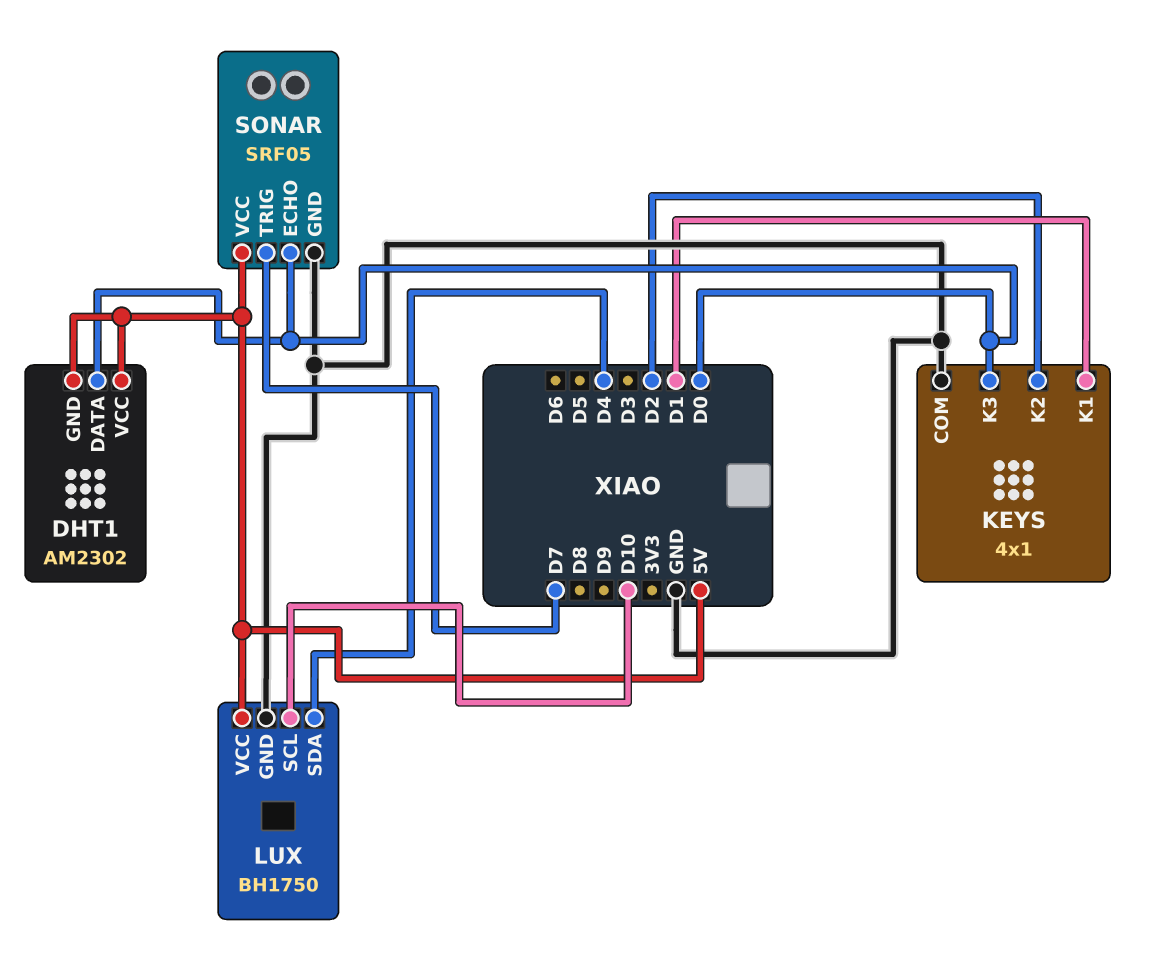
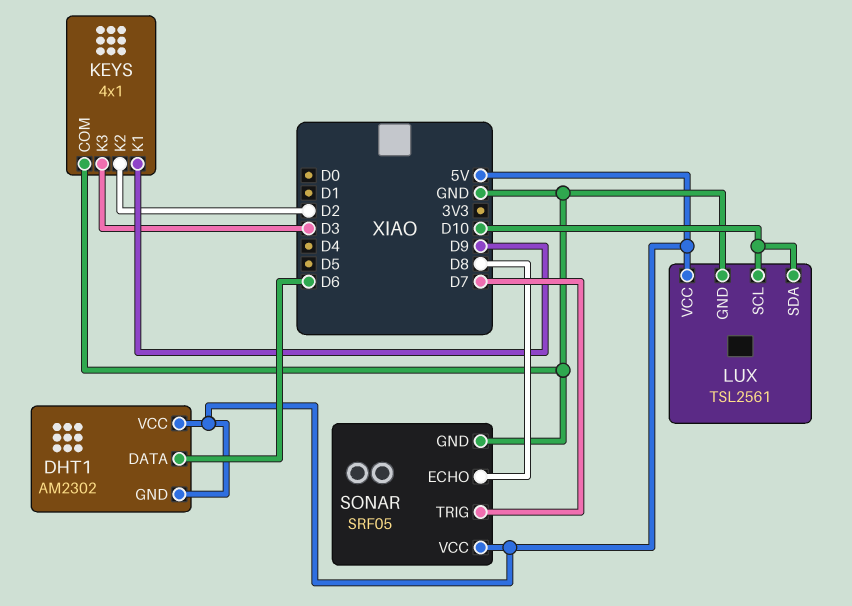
DHT1 pin DATA: D0 -> D6
KEYS pin K1: D1 -> D9
KEYS pin K3: D0 -> D3
LUX: BH1750 -> TSL2561
LUX pin SDA: D4 -> D10
SONAR pin ECHO: D0 -> D8

